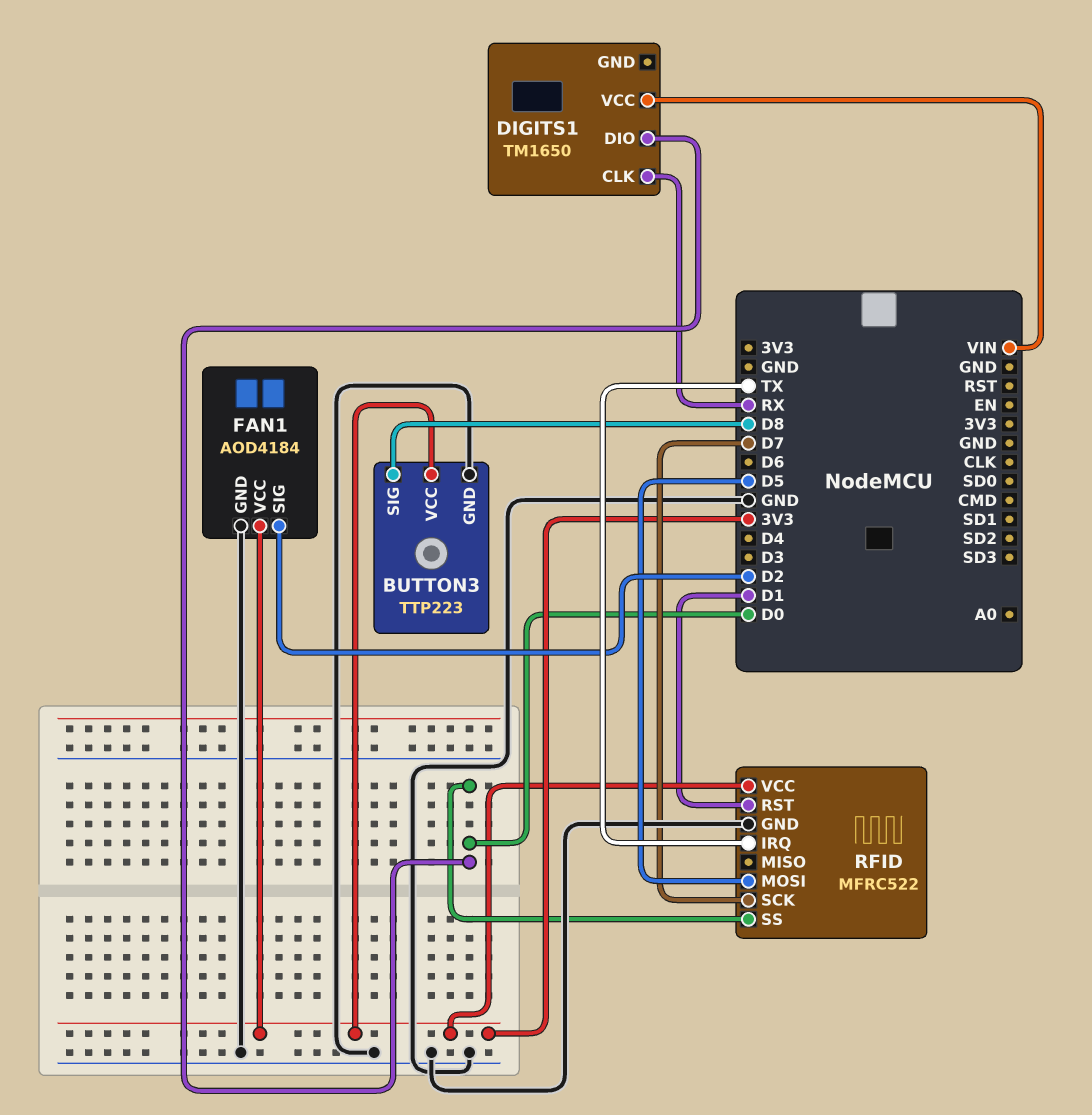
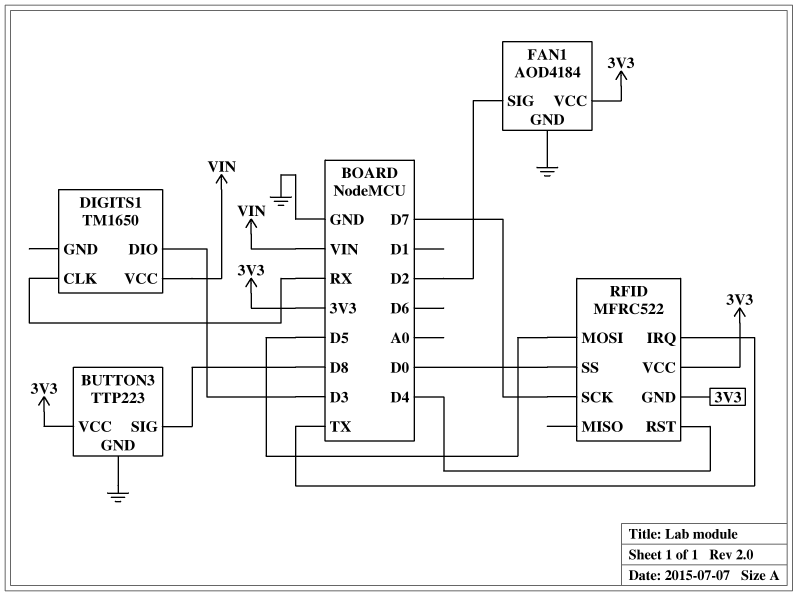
DIGITS1 pin DIO: D0 -> D3
RFID pin GND: GND -> 3V3
RFID pin RST: D1 -> D4

